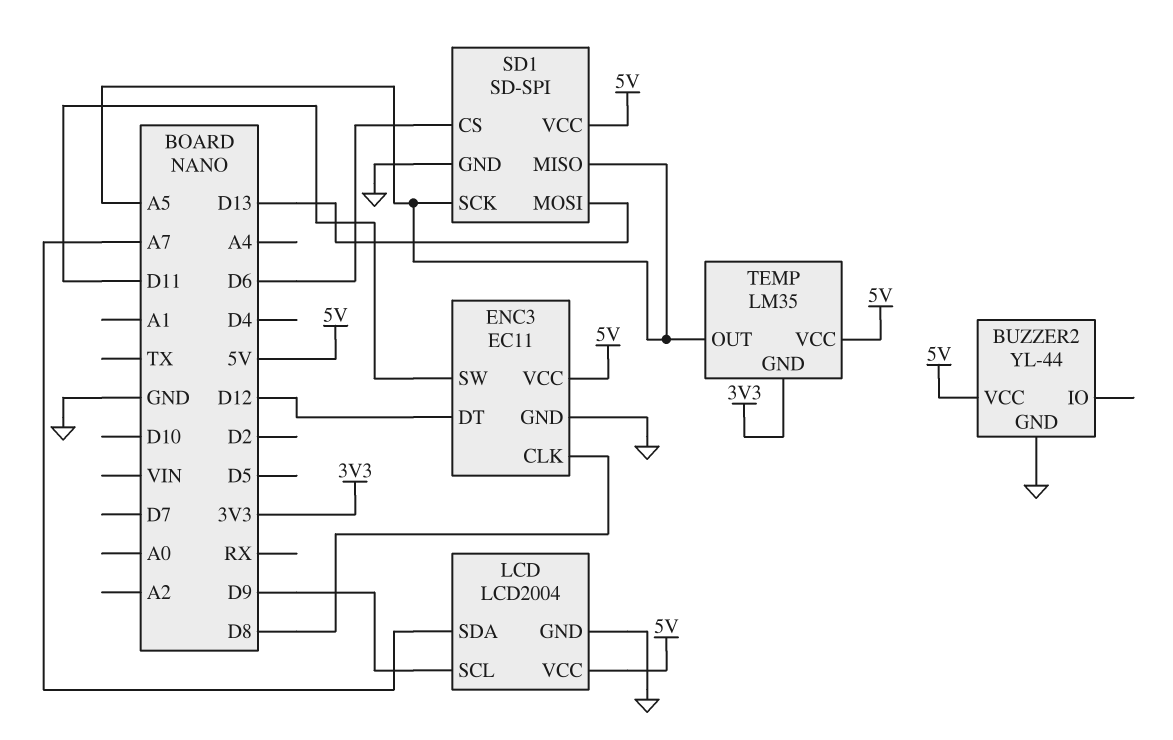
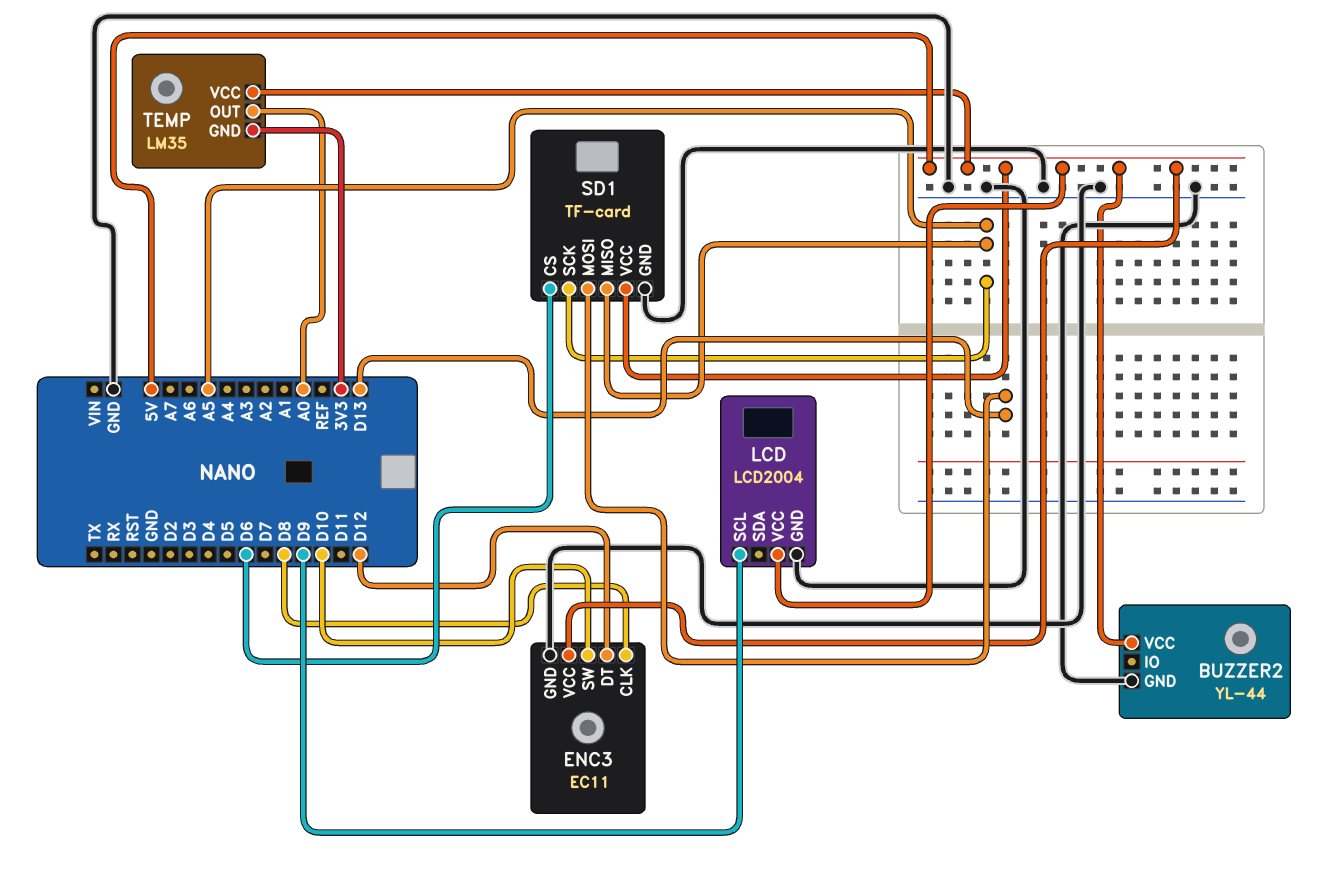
ENC3 pin SW: D11 -> D10
LCD pin SDA: A7 -> none
SD1: SD-SPI -> TF-card
TEMP pin OUT: A5 -> A0

